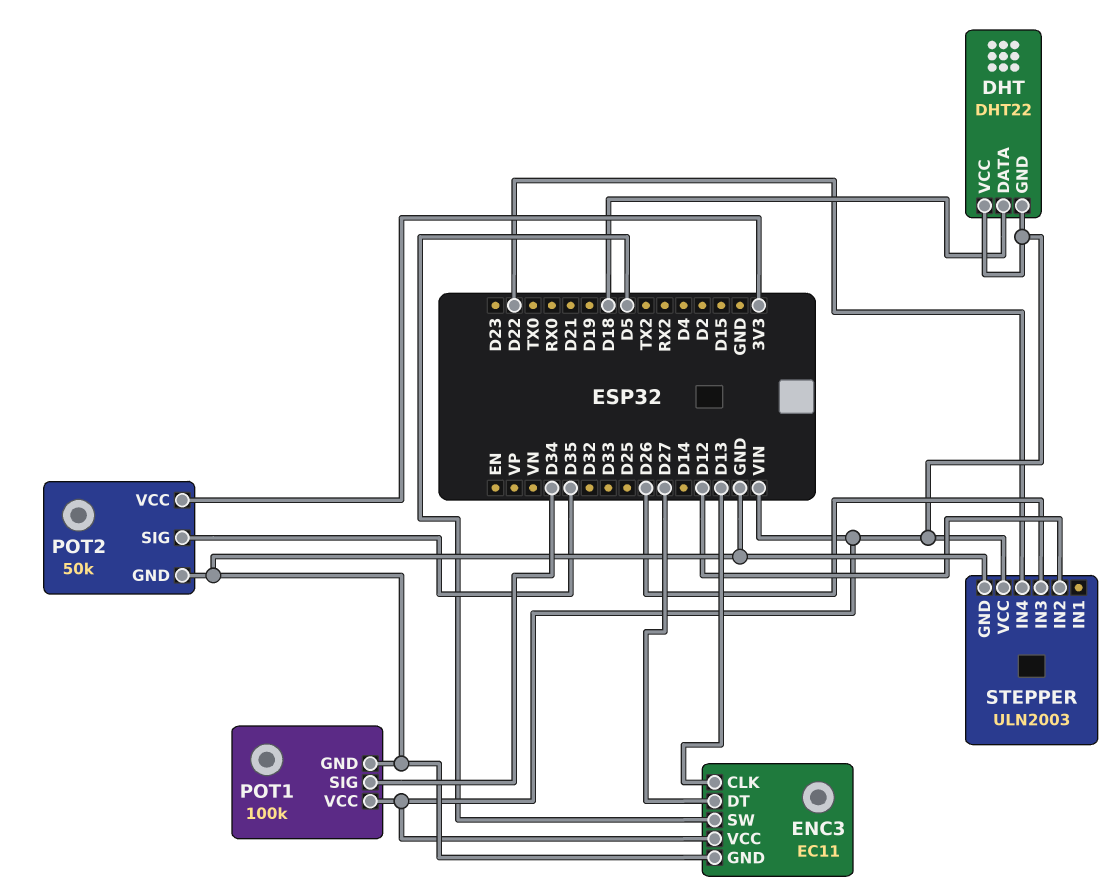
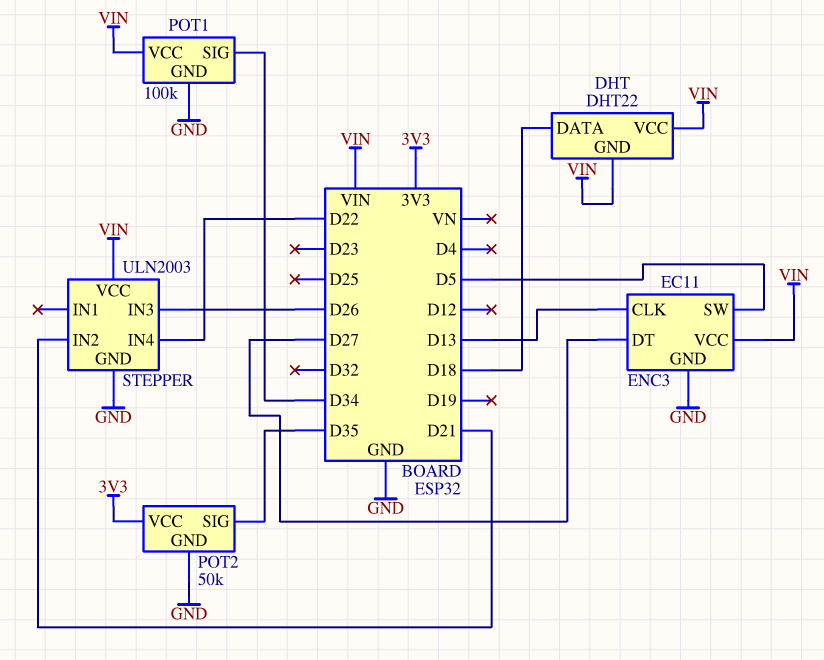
STEPPER pin IN2: D12 -> D21

